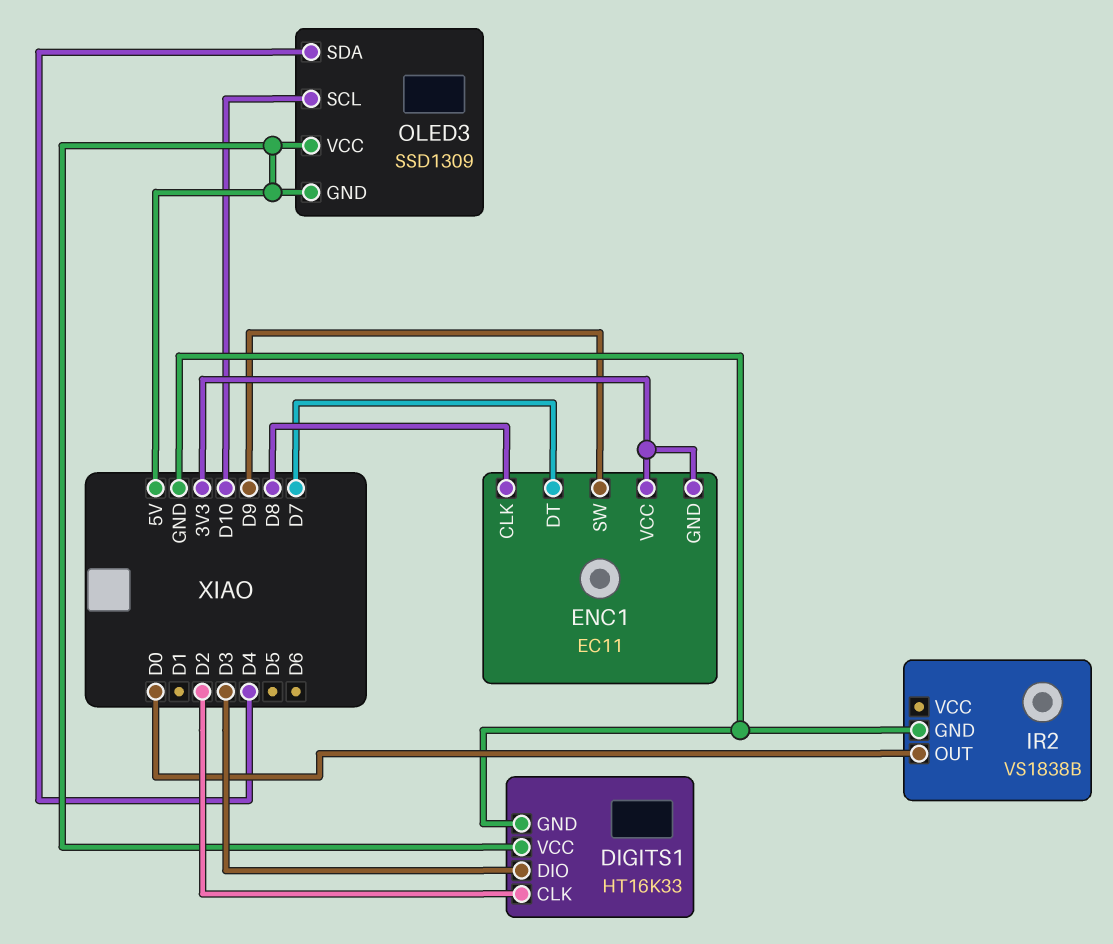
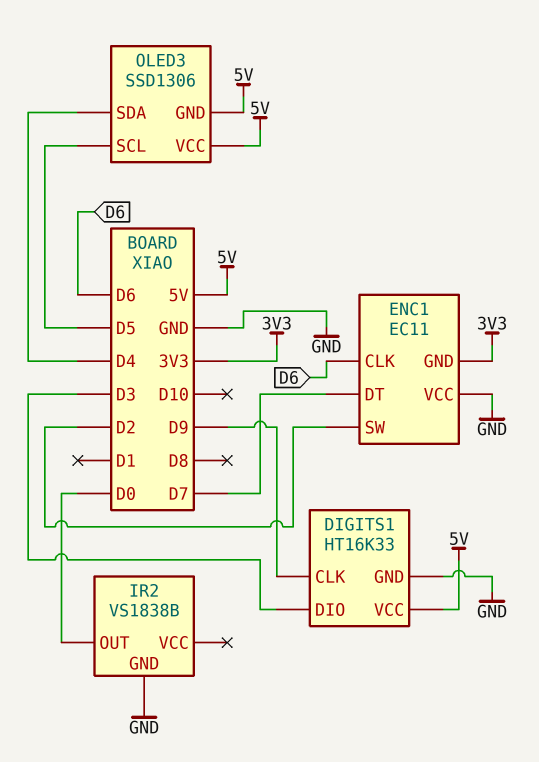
DIGITS1 pin CLK: D2 -> D9
ENC1 pin CLK: D8 -> D6
ENC1 pin SW: D9 -> D2
ENC1 pin VCC: 3V3 -> GND
OLED3: SSD1309 -> SSD1306
OLED3 pin SCL: D10 -> D5

